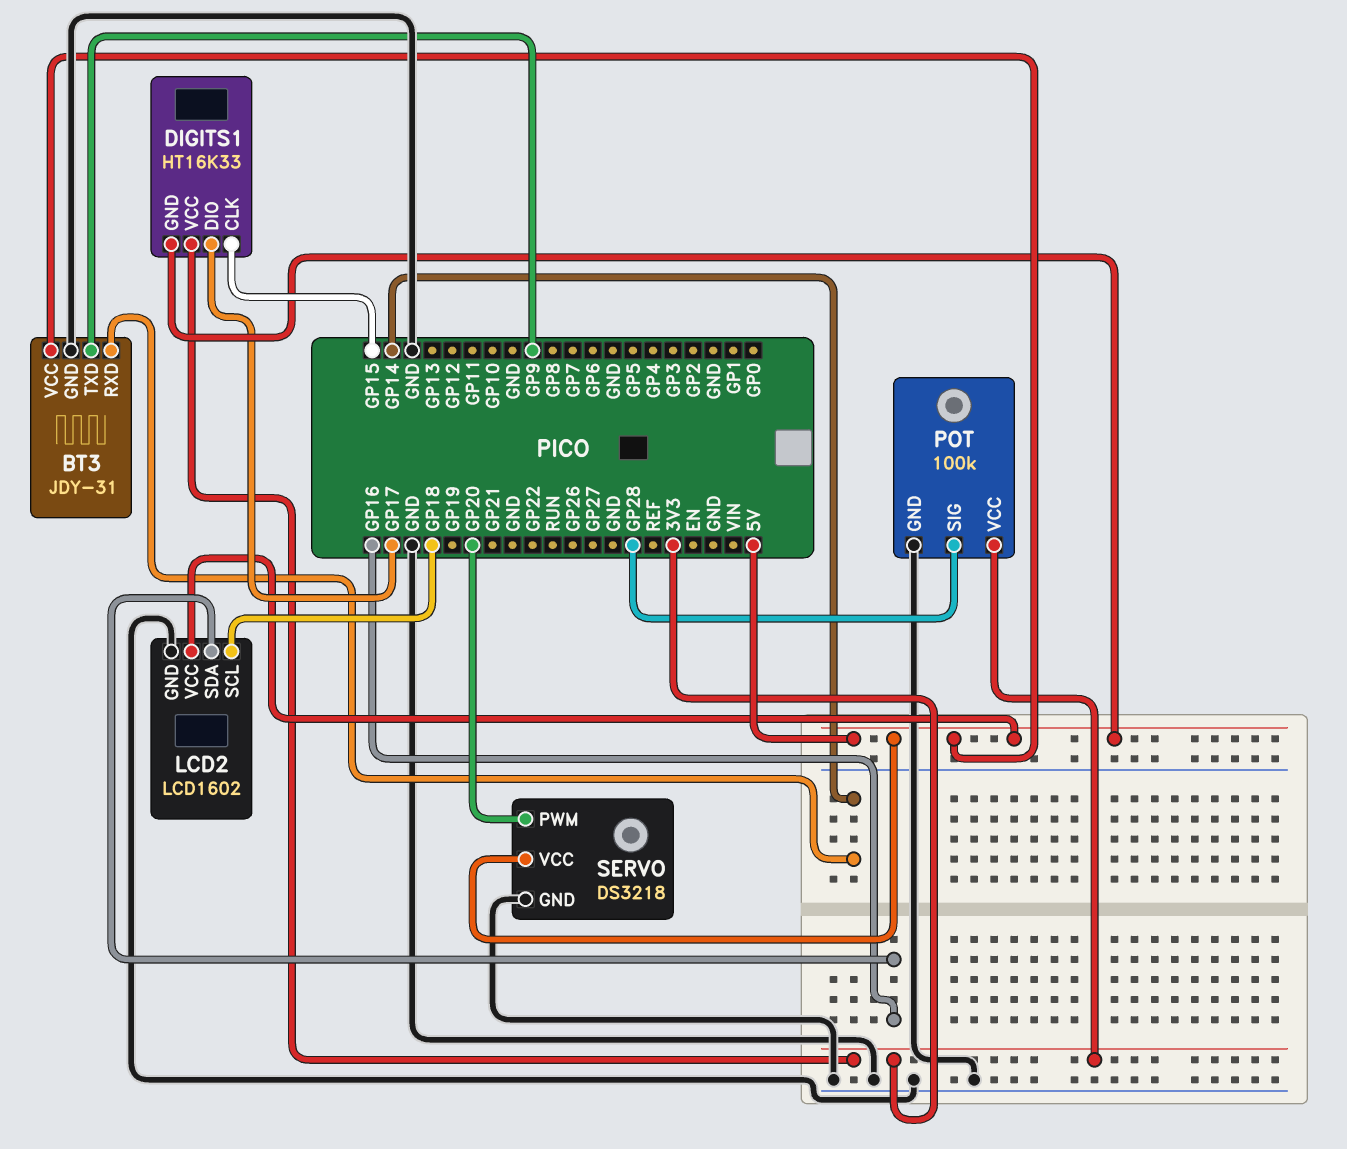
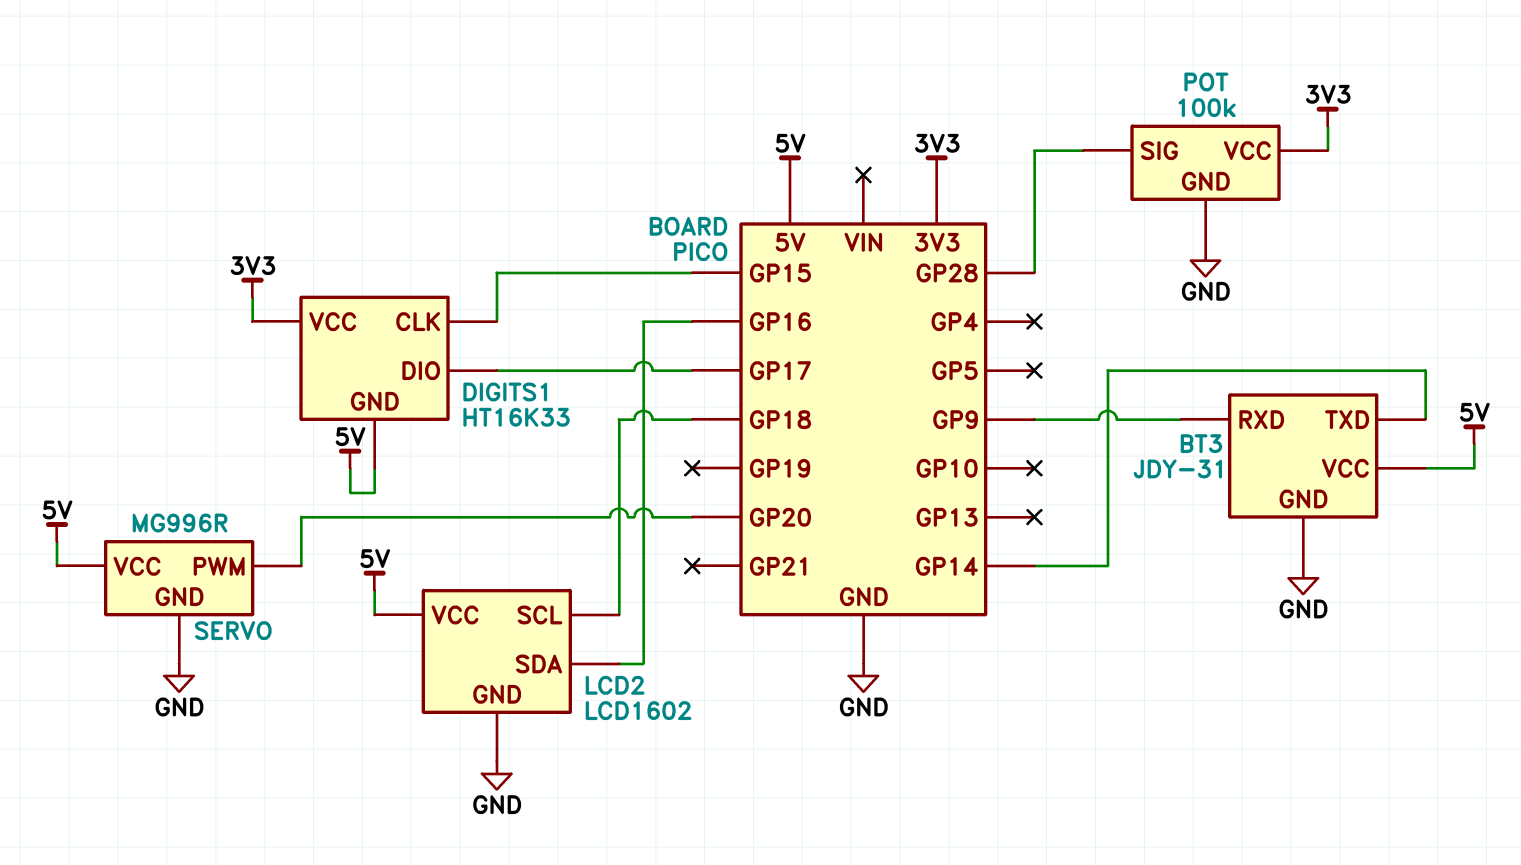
BT3 pin RXD: GP14 -> GP9
BT3 pin TXD: GP9 -> GP14
SERVO: DS3218 -> MG996R

